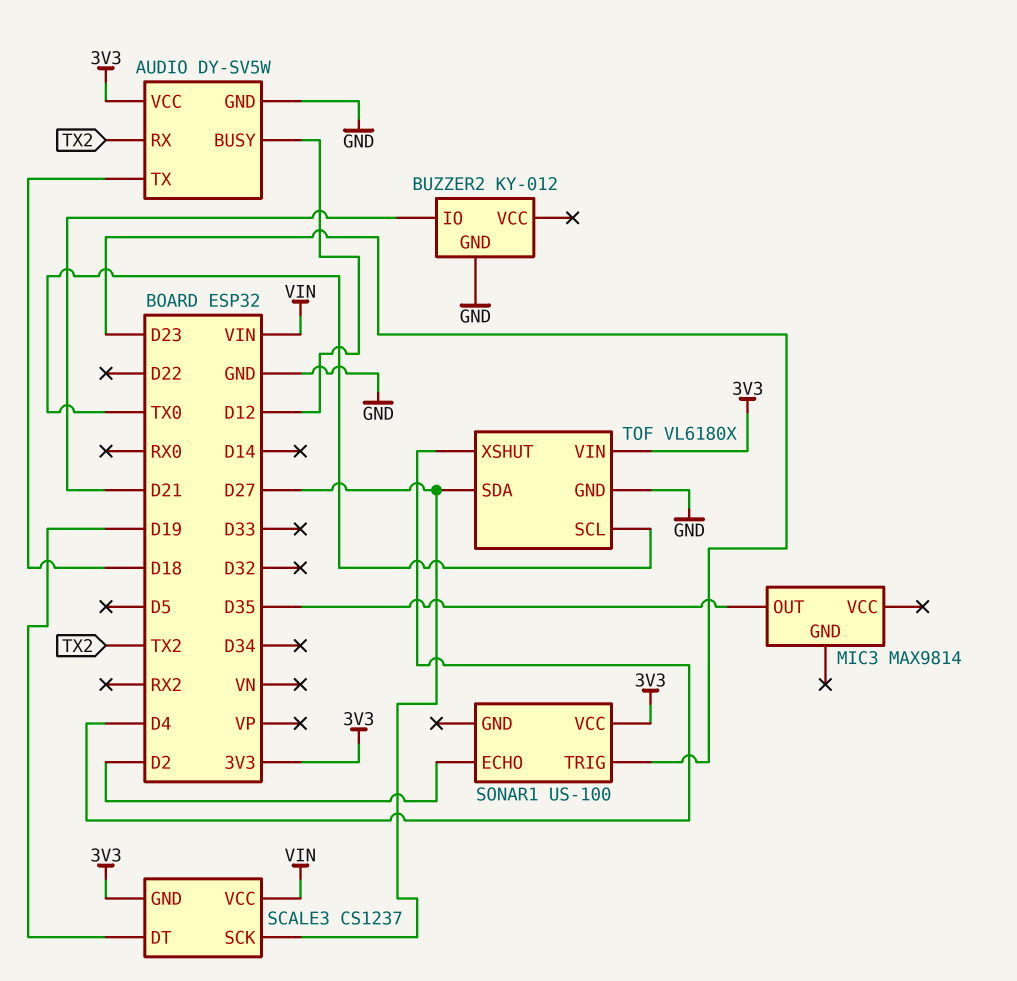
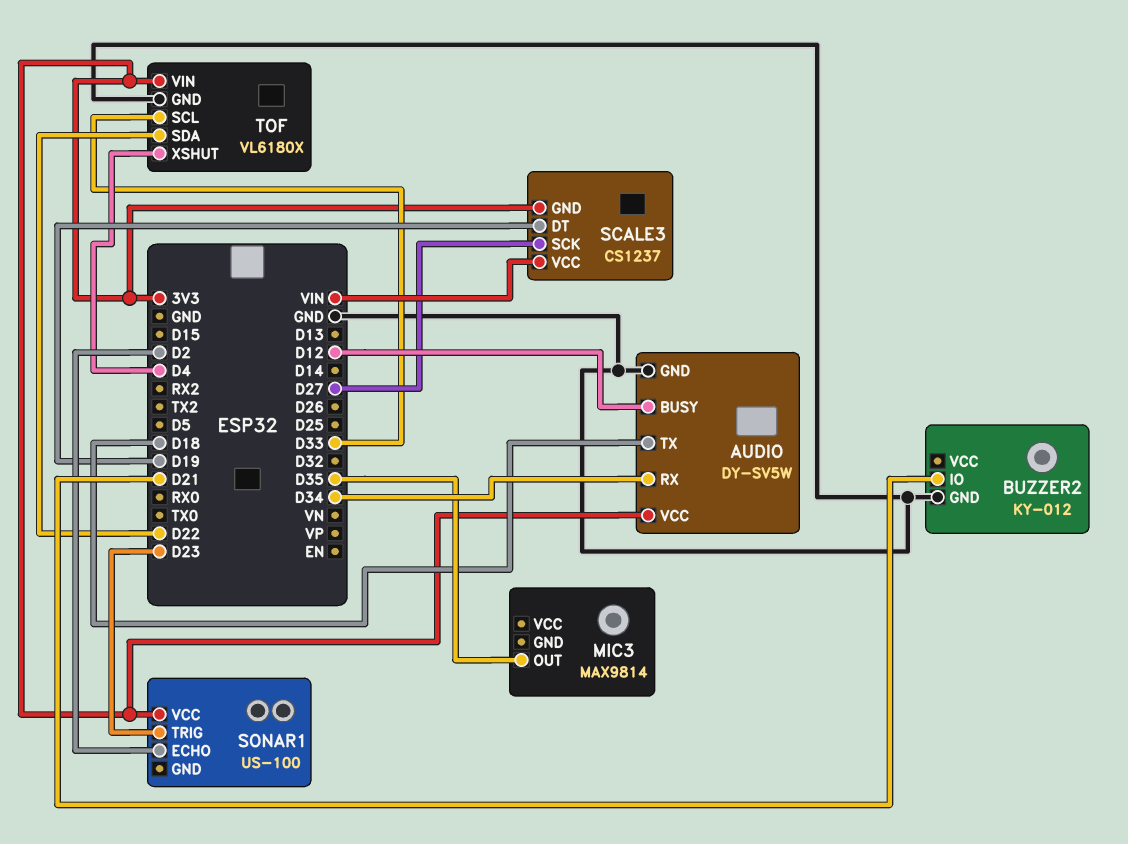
AUDIO pin RX: TX2 -> D34
TOF pin SCL: TX0 -> D33
TOF pin SDA: D27 -> D22

